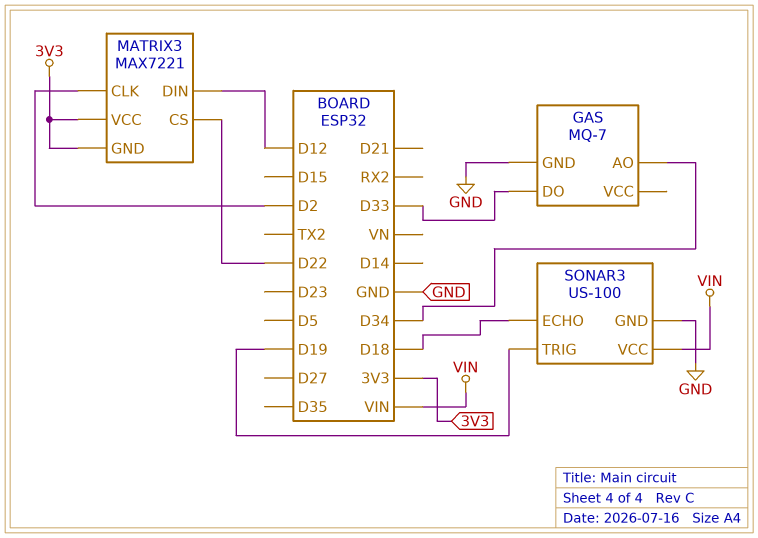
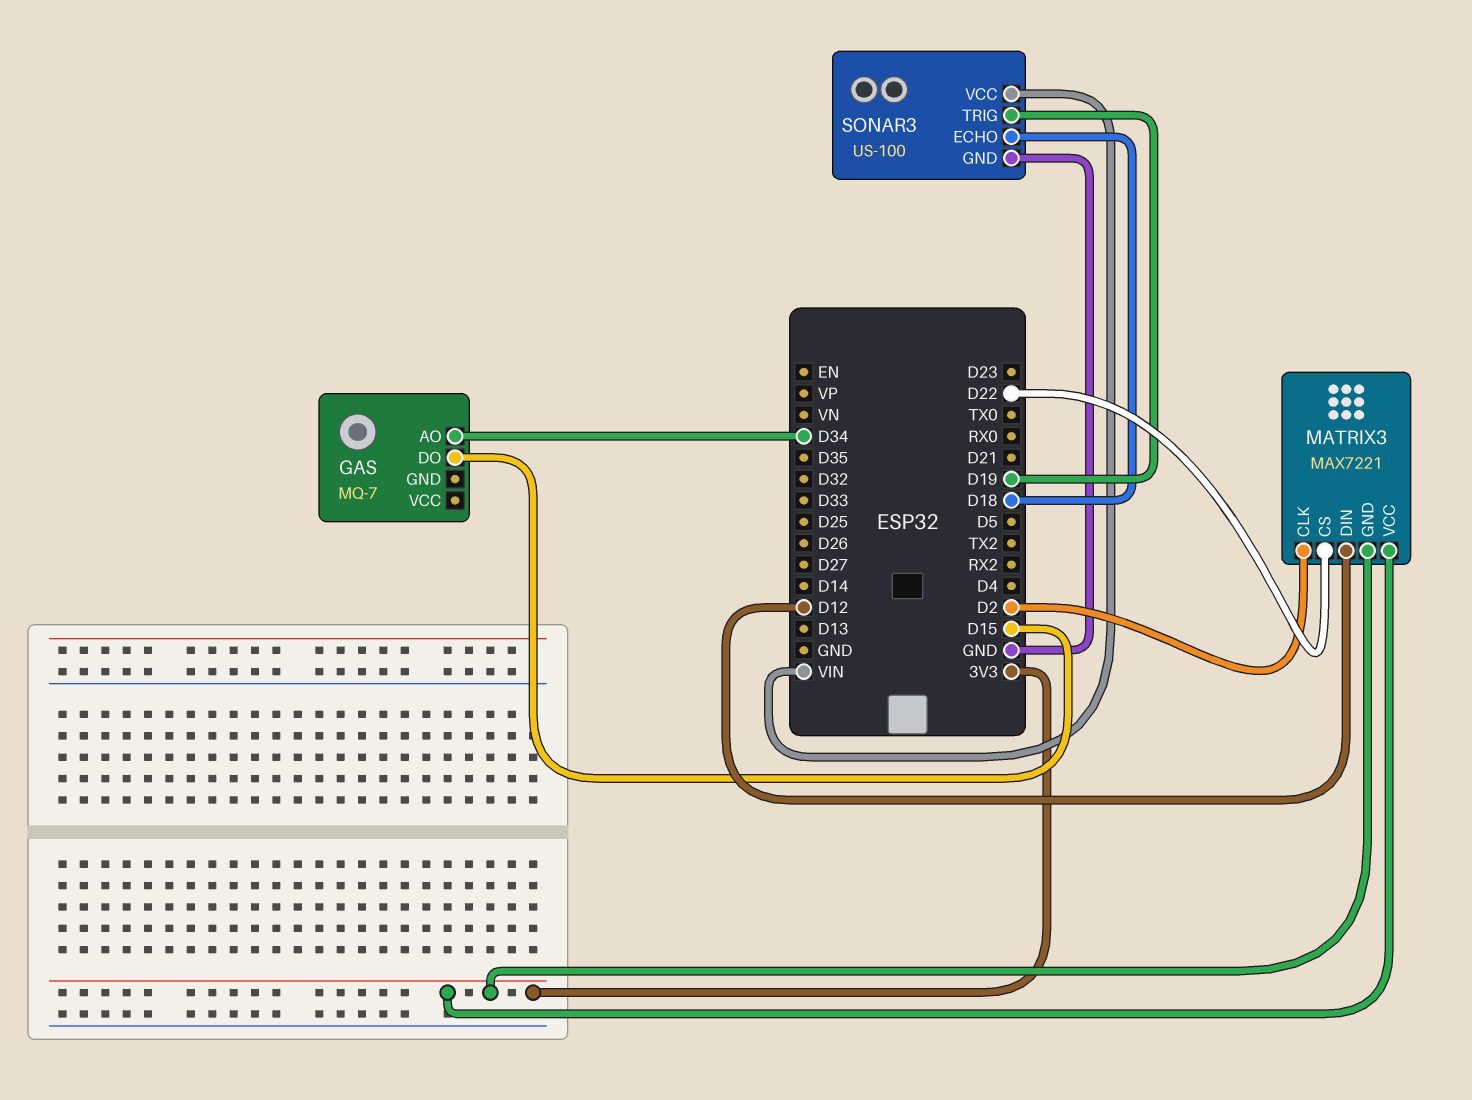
GAS pin DO: D33 -> D15
GAS pin GND: GND -> none

